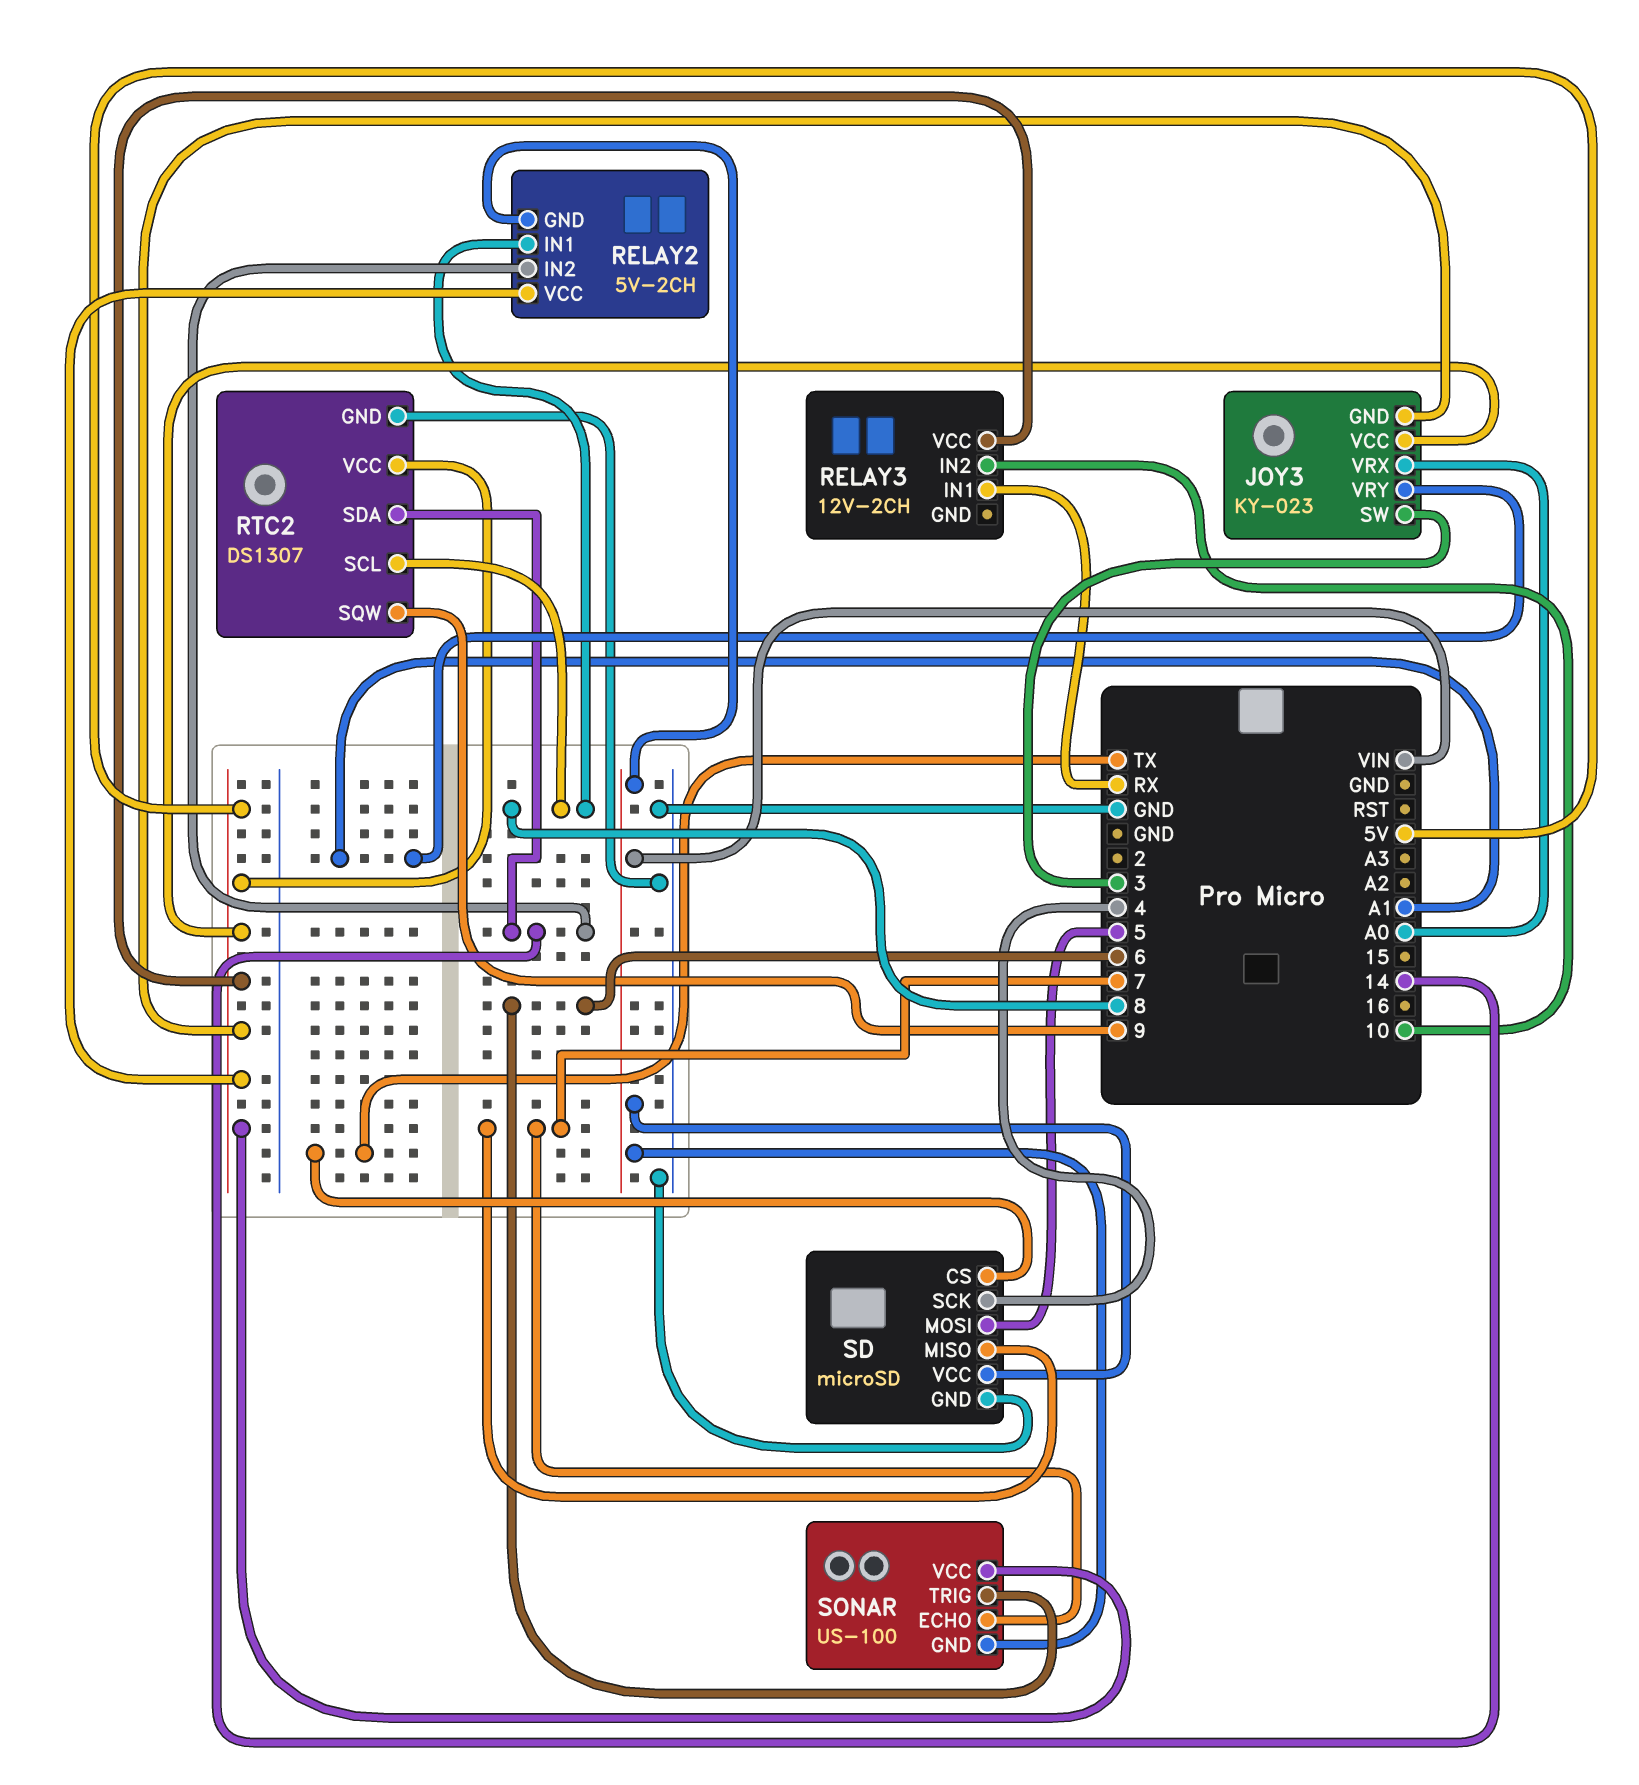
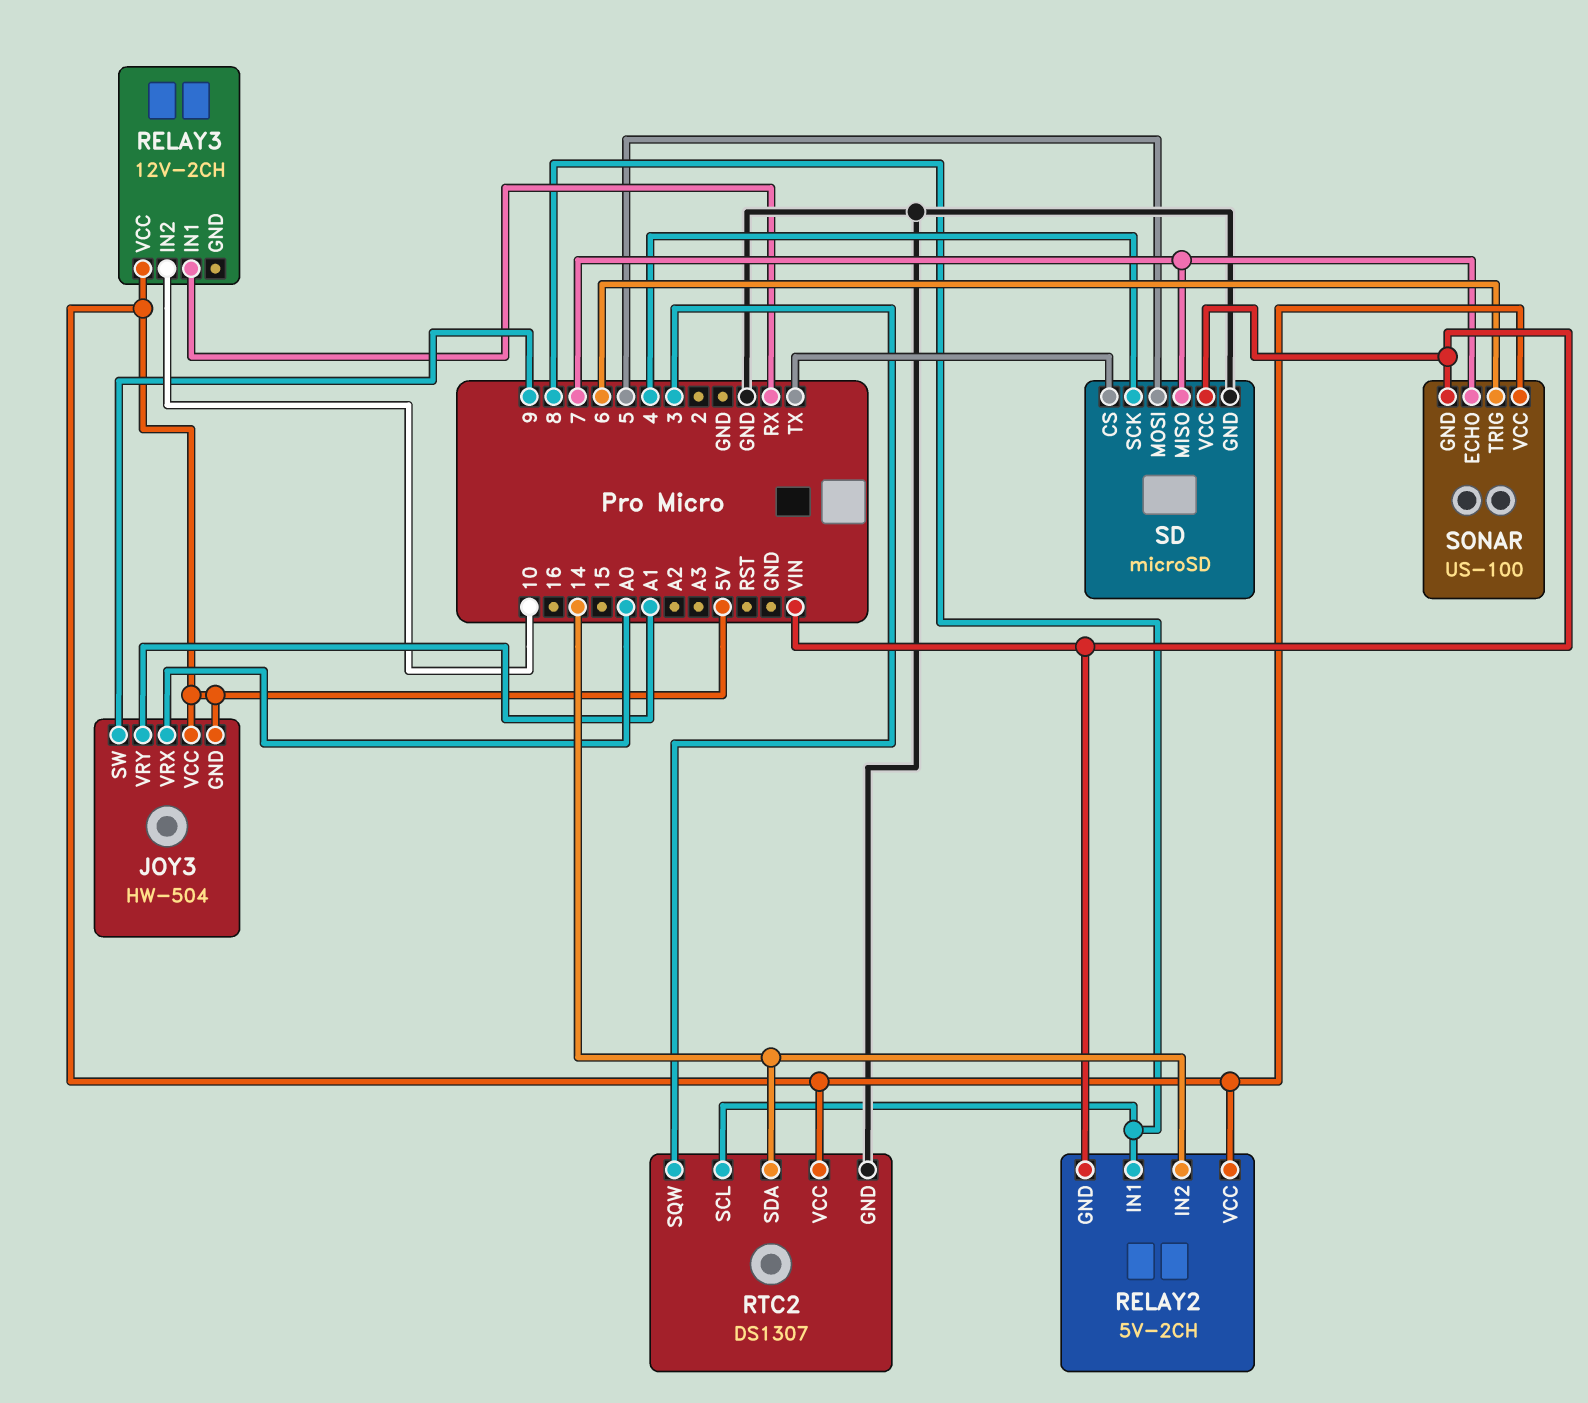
JOY3: KY-023 -> HW-504
JOY3 pin SW: 3 -> 9
RTC2 pin SQW: 9 -> 3

